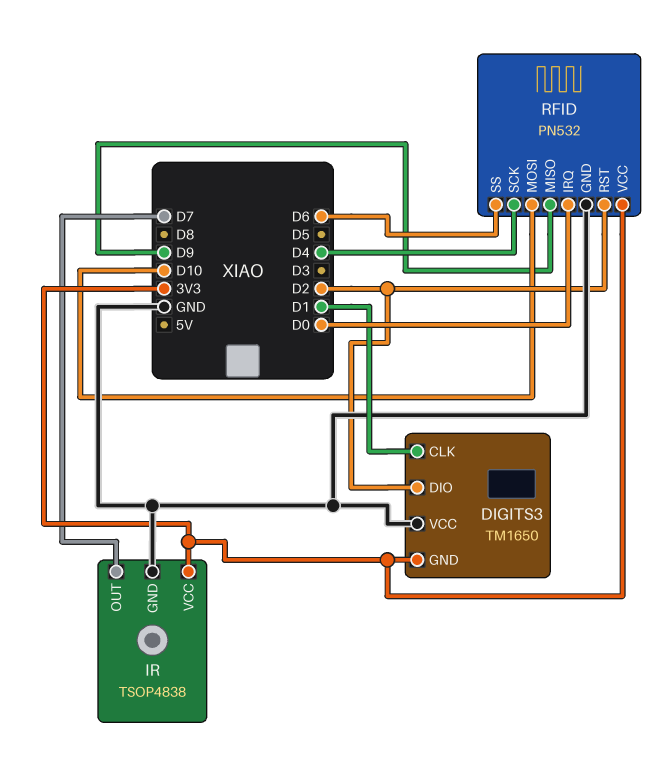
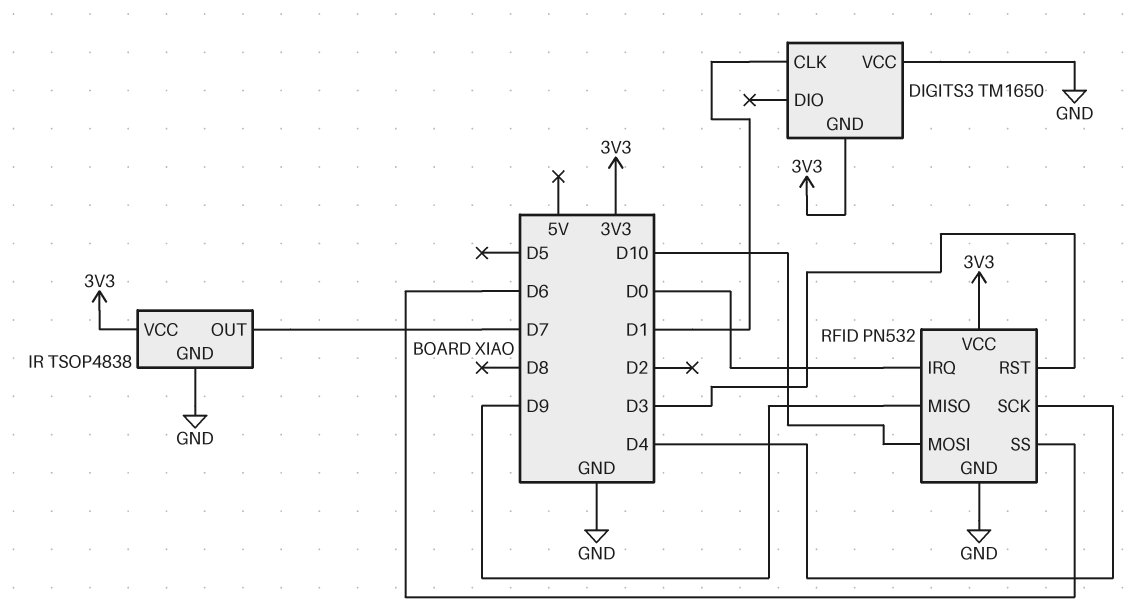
DIGITS3 pin DIO: D2 -> none
RFID pin RST: D2 -> D3

